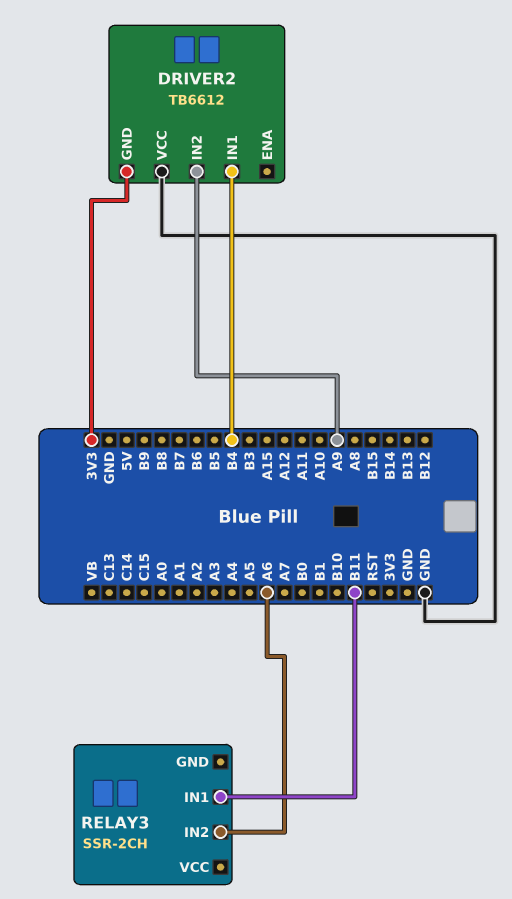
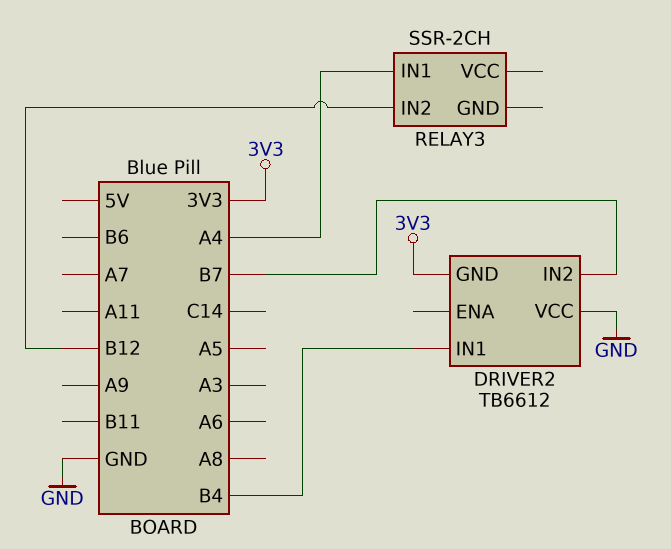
DRIVER2 pin IN2: A9 -> B7
RELAY3 pin IN1: B11 -> A4
RELAY3 pin IN2: A6 -> B12

